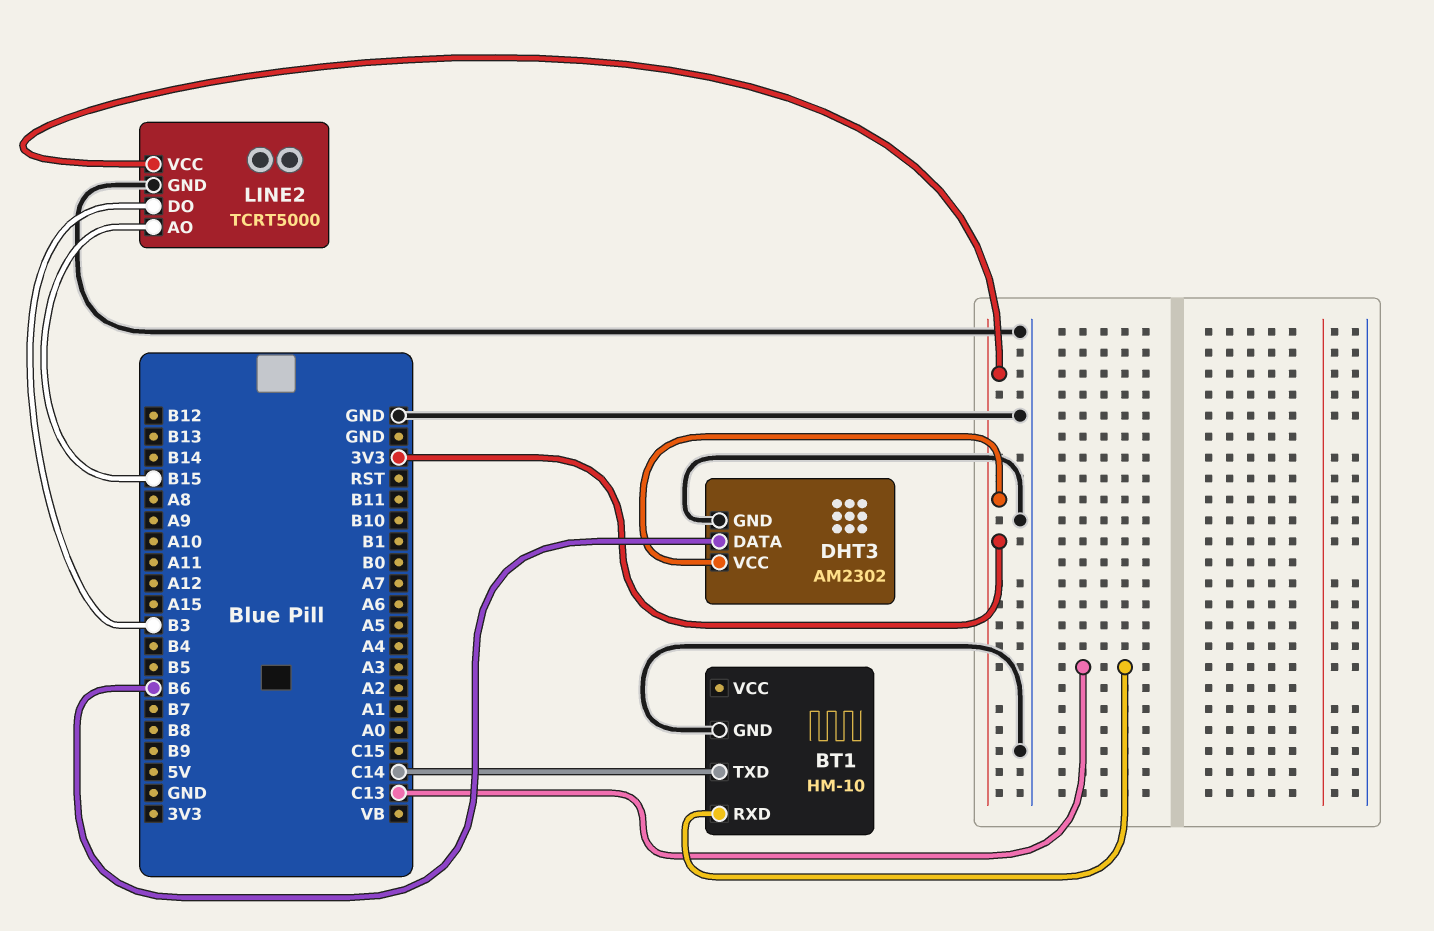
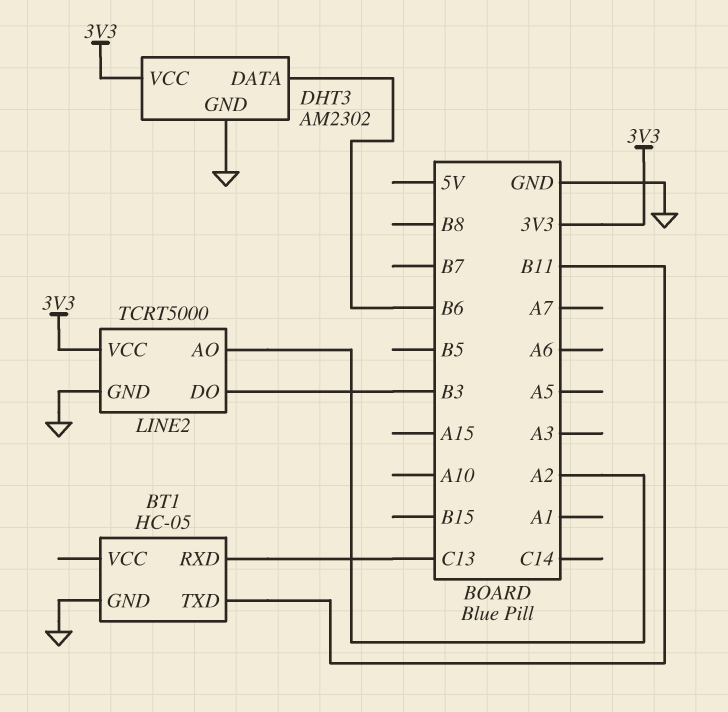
BT1: HM-10 -> HC-05
BT1 pin TXD: C14 -> B11
LINE2 pin AO: B15 -> A2

